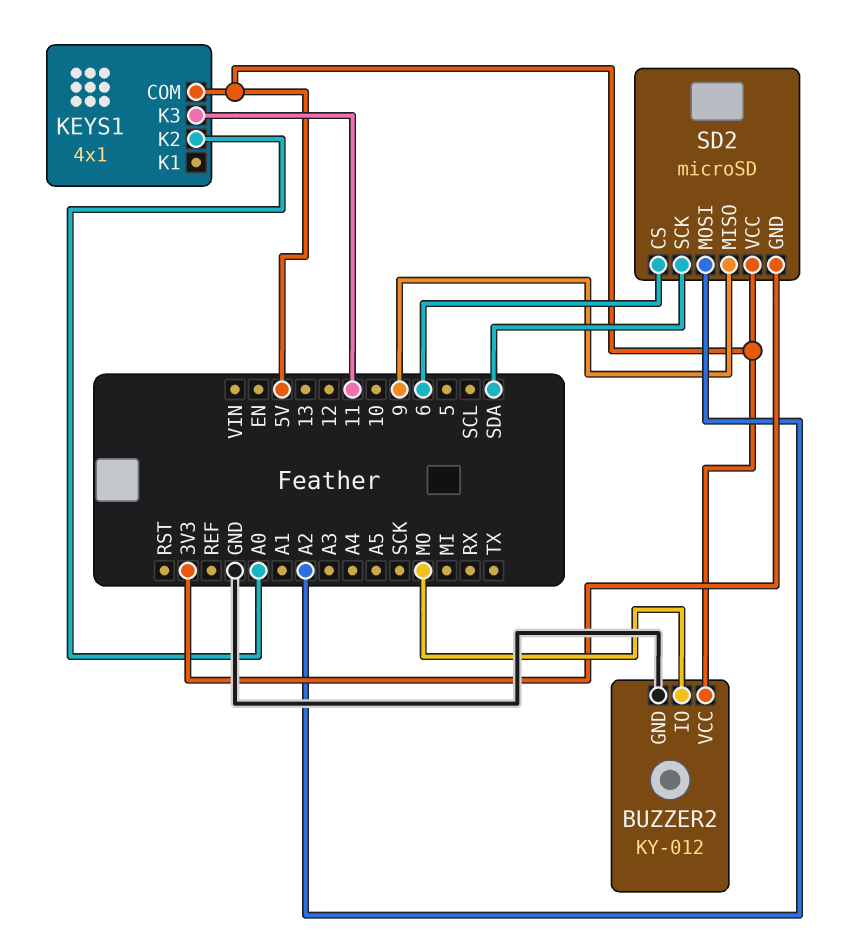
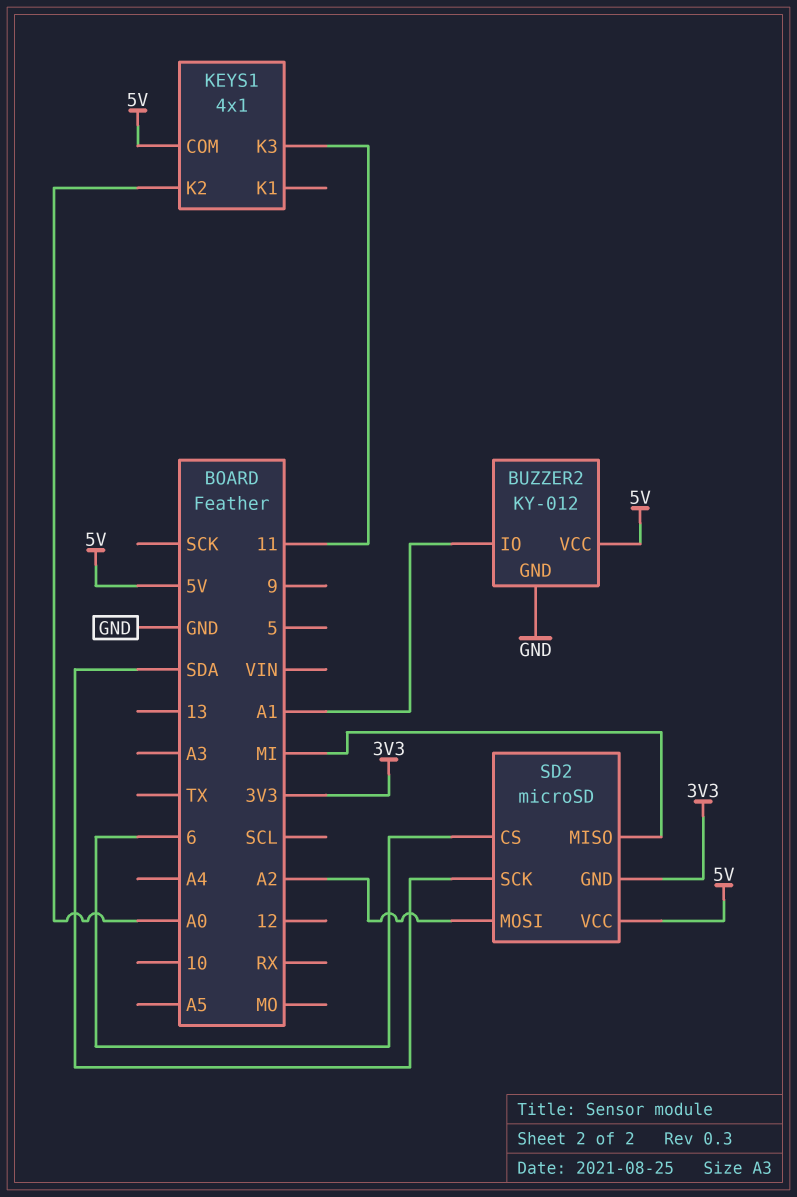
BUZZER2 pin IO: MO -> A1
SD2 pin MISO: 9 -> MI

